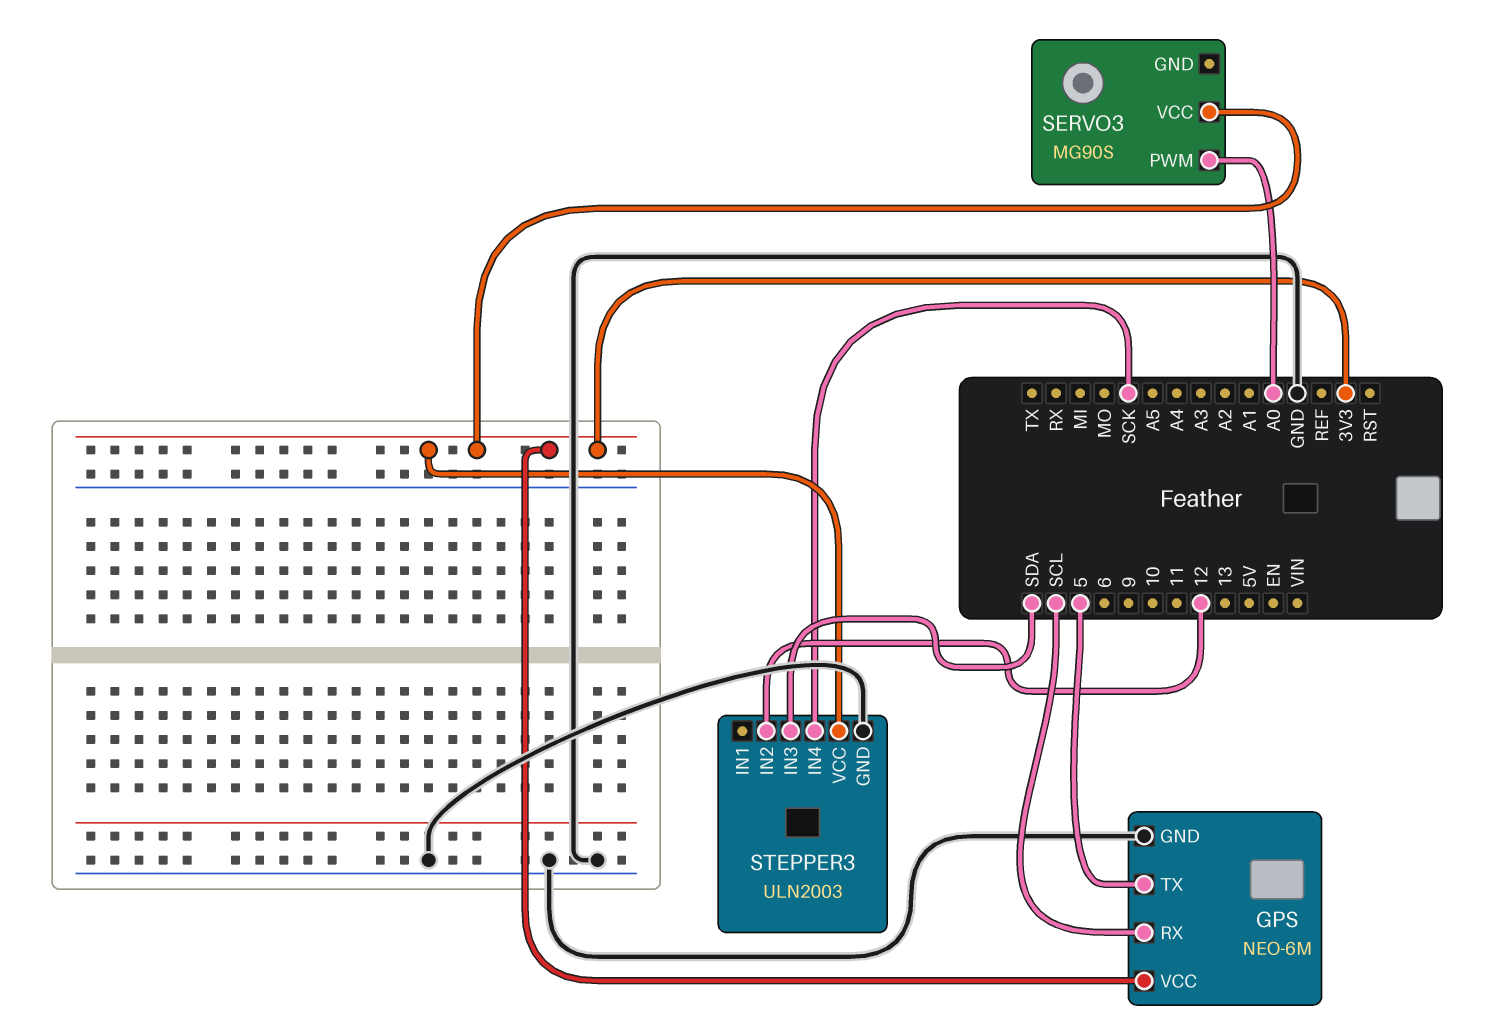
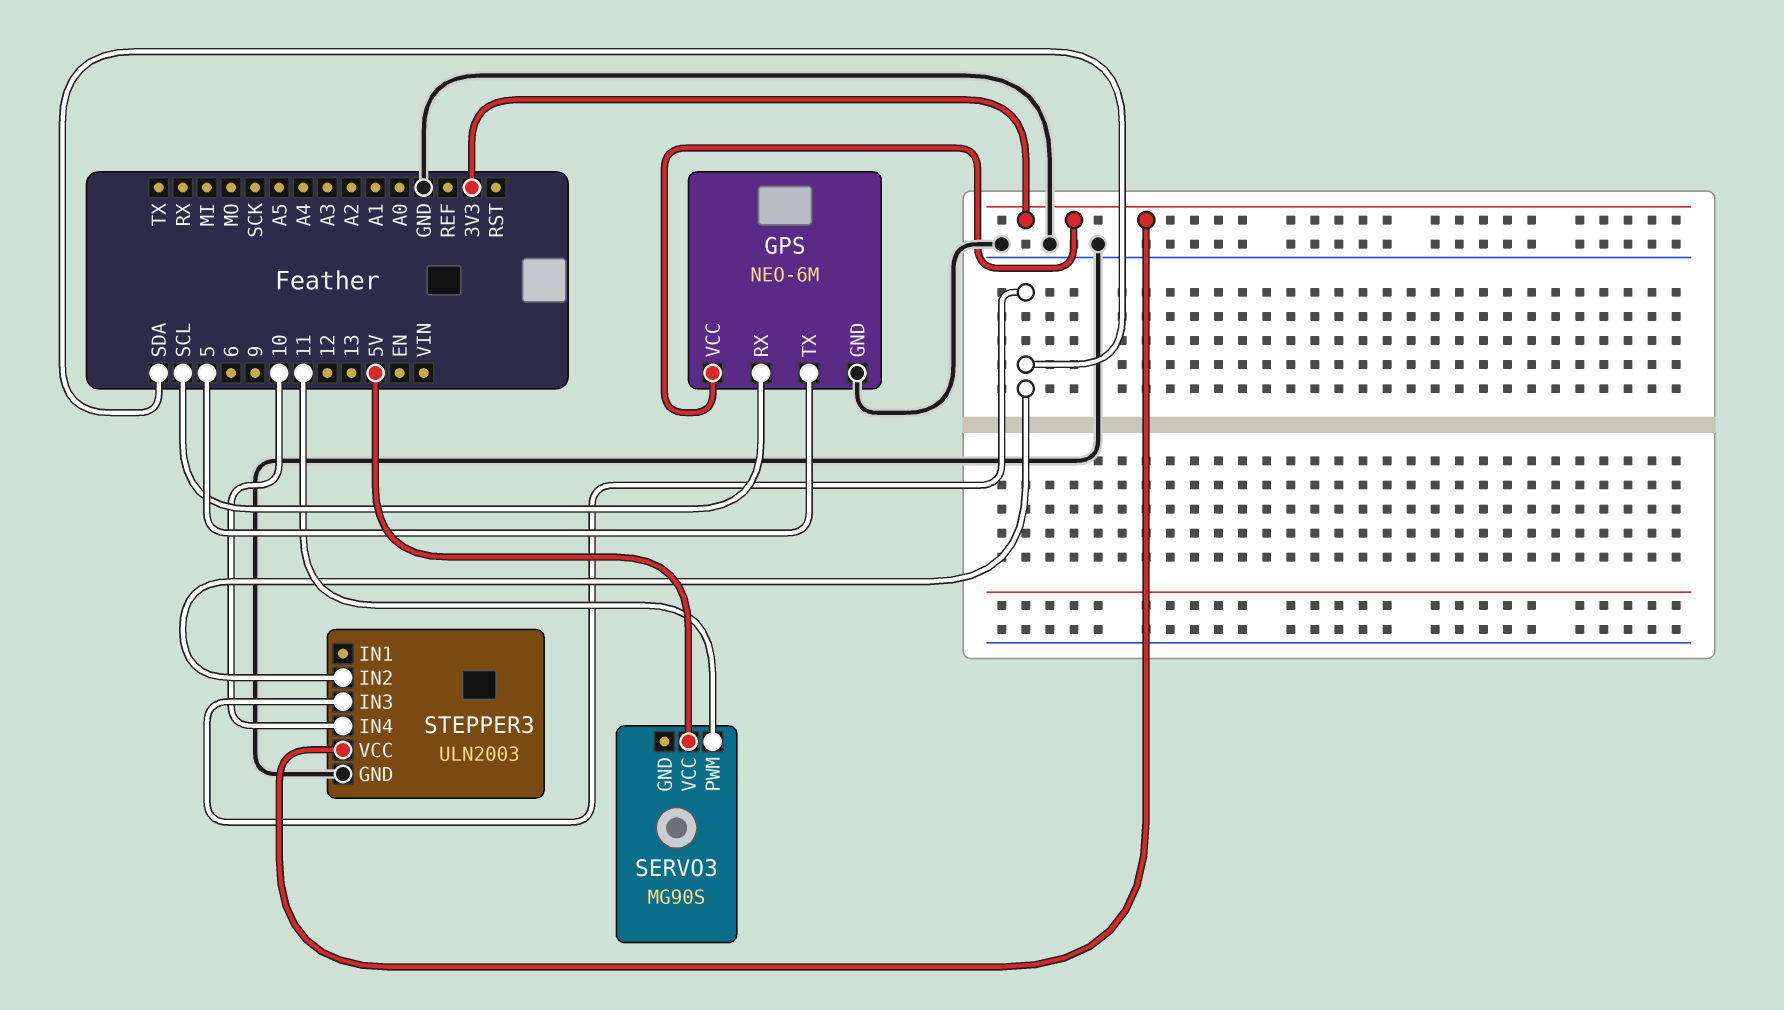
SERVO3 pin PWM: A0 -> 11
SERVO3 pin VCC: 3V3 -> 5V
STEPPER3 pin IN2: 12 -> SDA
STEPPER3 pin IN4: SCK -> 10

